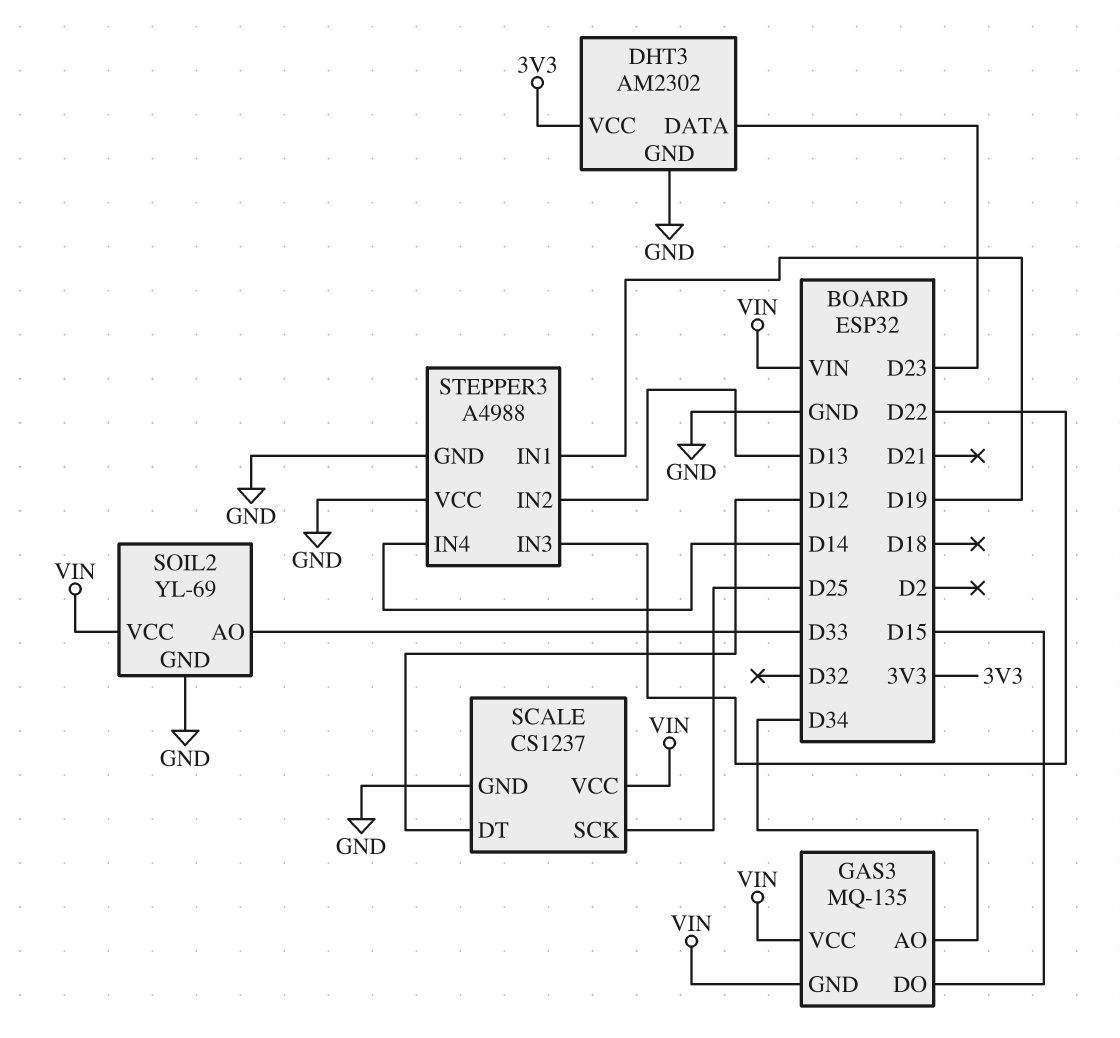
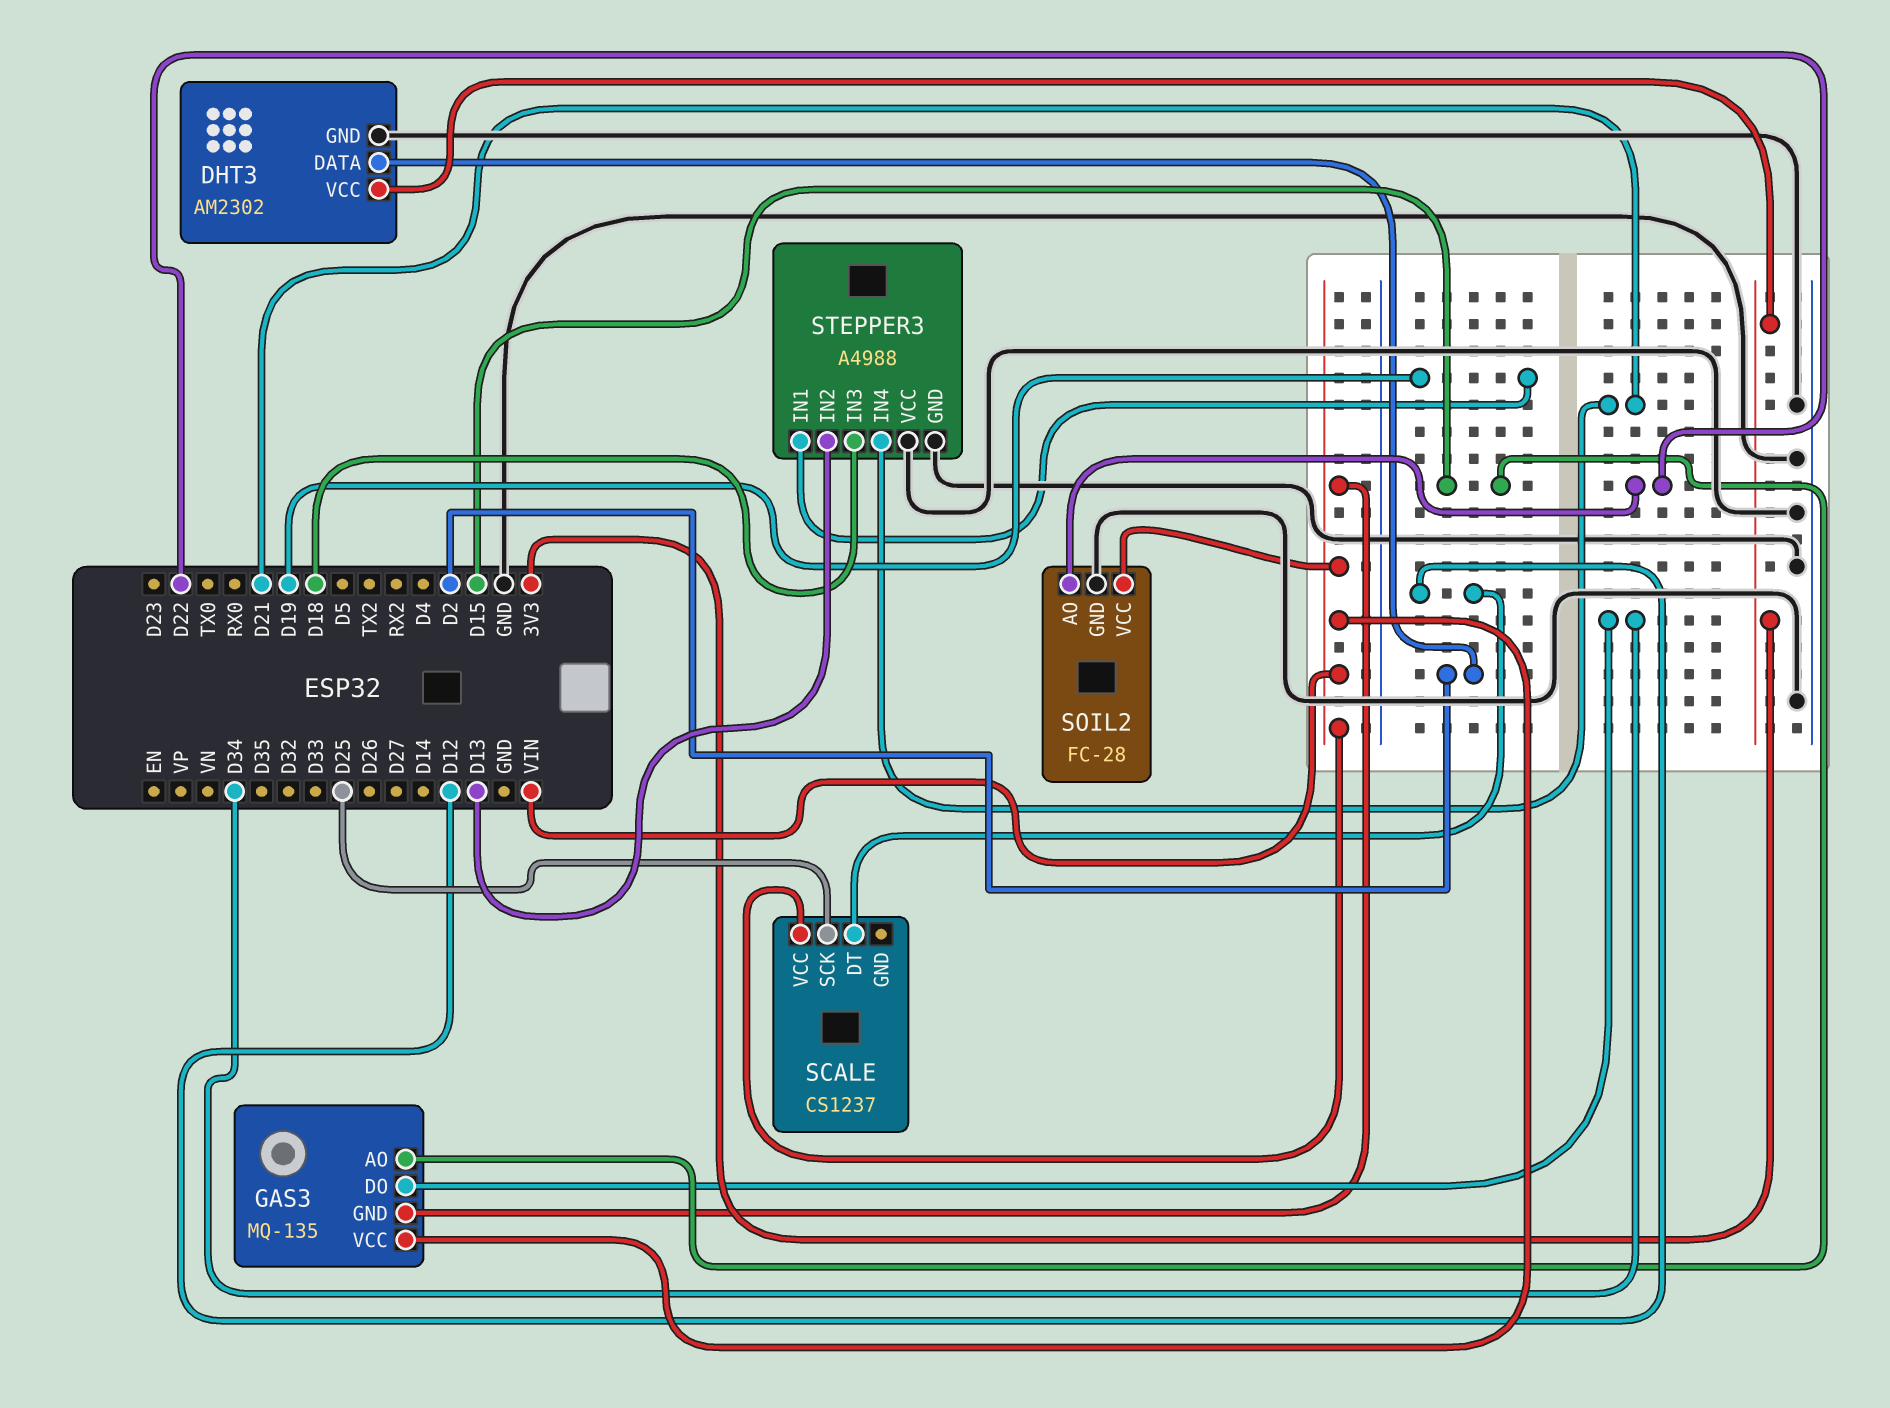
DHT3 pin DATA: D23 -> D2
GAS3 pin AO: D34 -> D15
GAS3 pin DO: D15 -> D34
SCALE pin GND: GND -> none
SOIL2: YL-69 -> FC-28
SOIL2 pin AO: D33 -> D22
STEPPER3 pin IN3: D22 -> D18
STEPPER3 pin IN4: D14 -> D21

